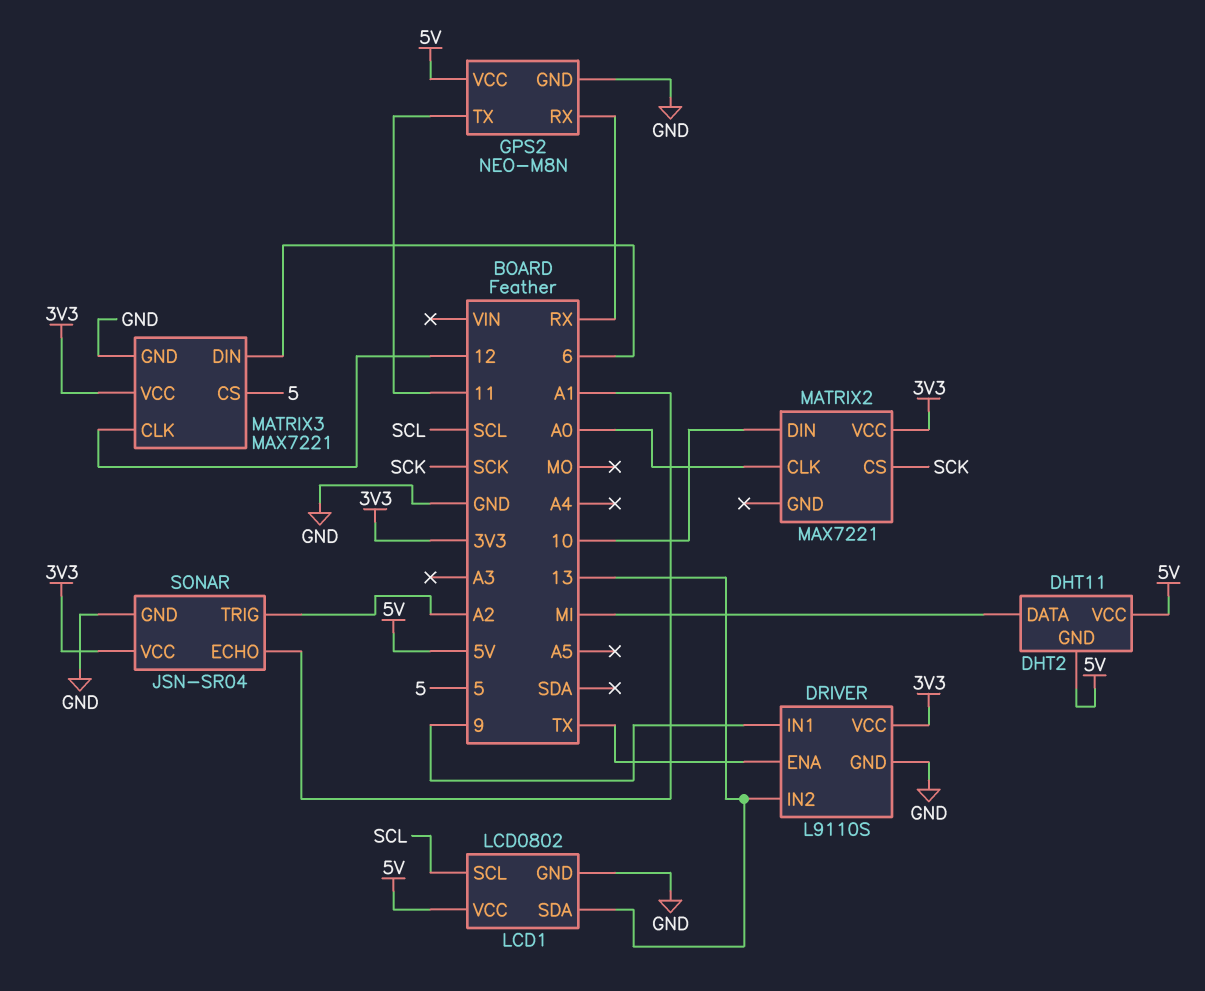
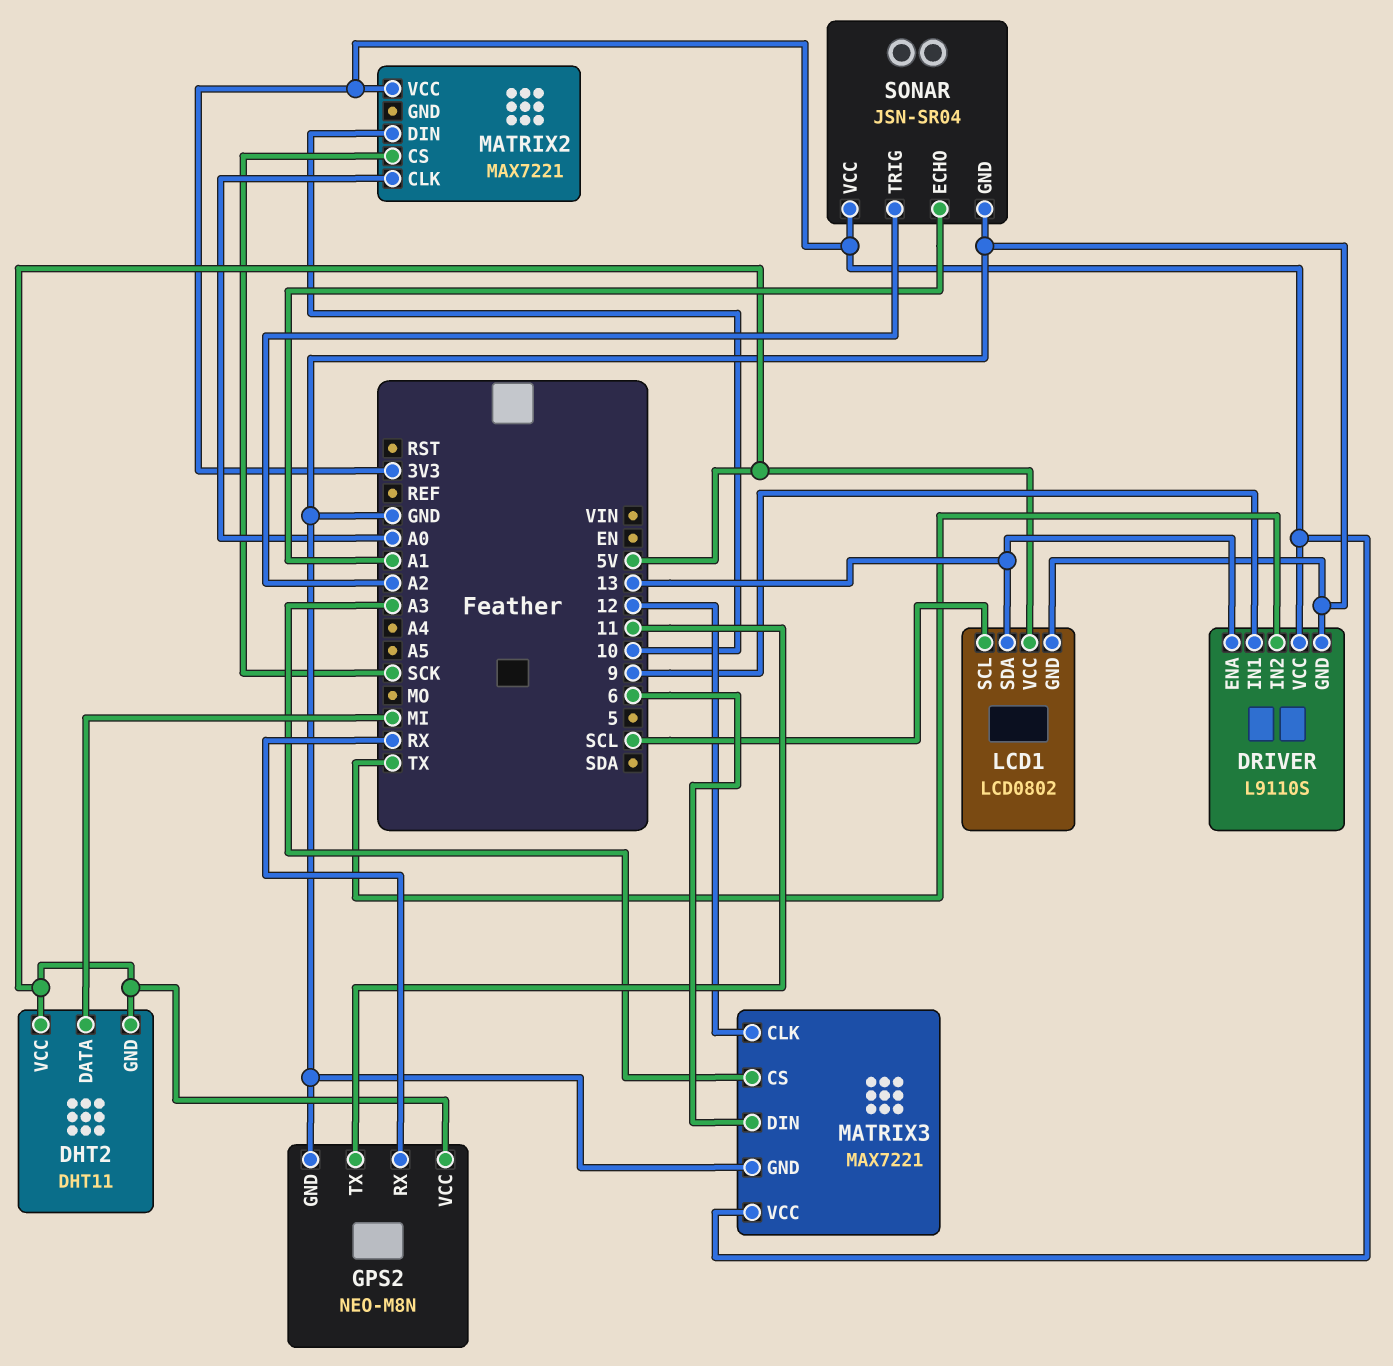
DRIVER pin ENA: TX -> 13
DRIVER pin IN2: 13 -> TX
MATRIX3 pin CS: 5 -> A3

